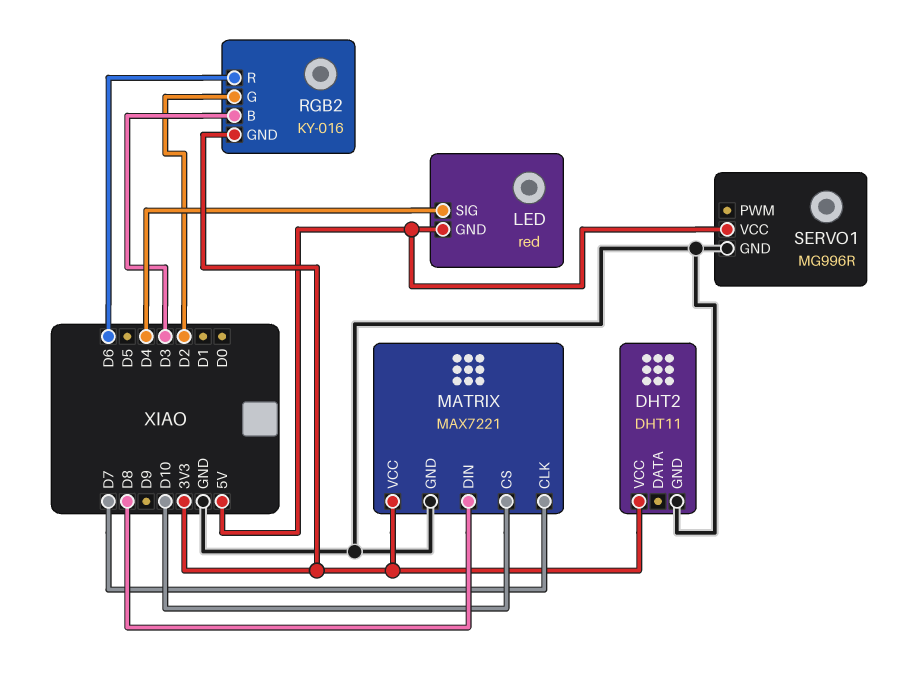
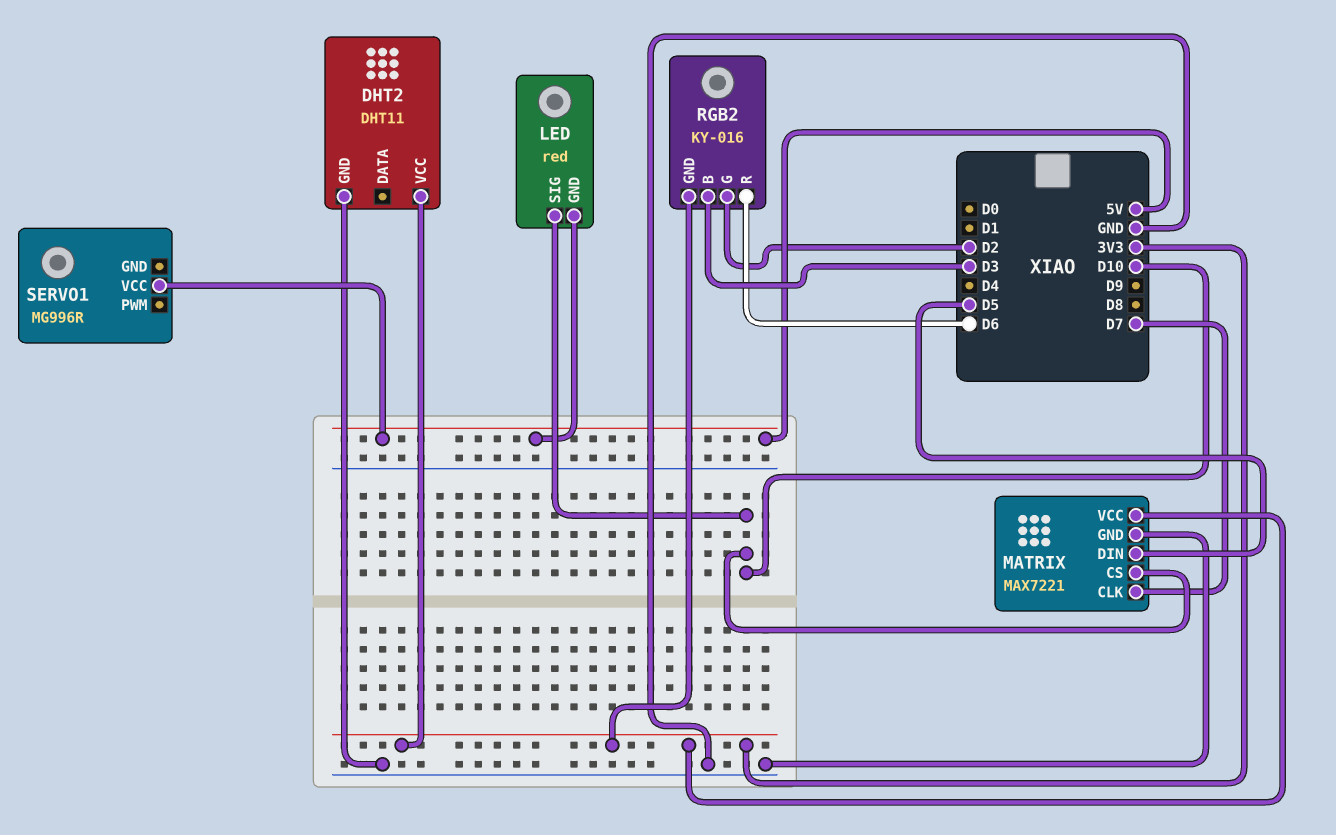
LED pin SIG: D4 -> D10
MATRIX pin DIN: D8 -> D5
SERVO1 pin GND: GND -> none

